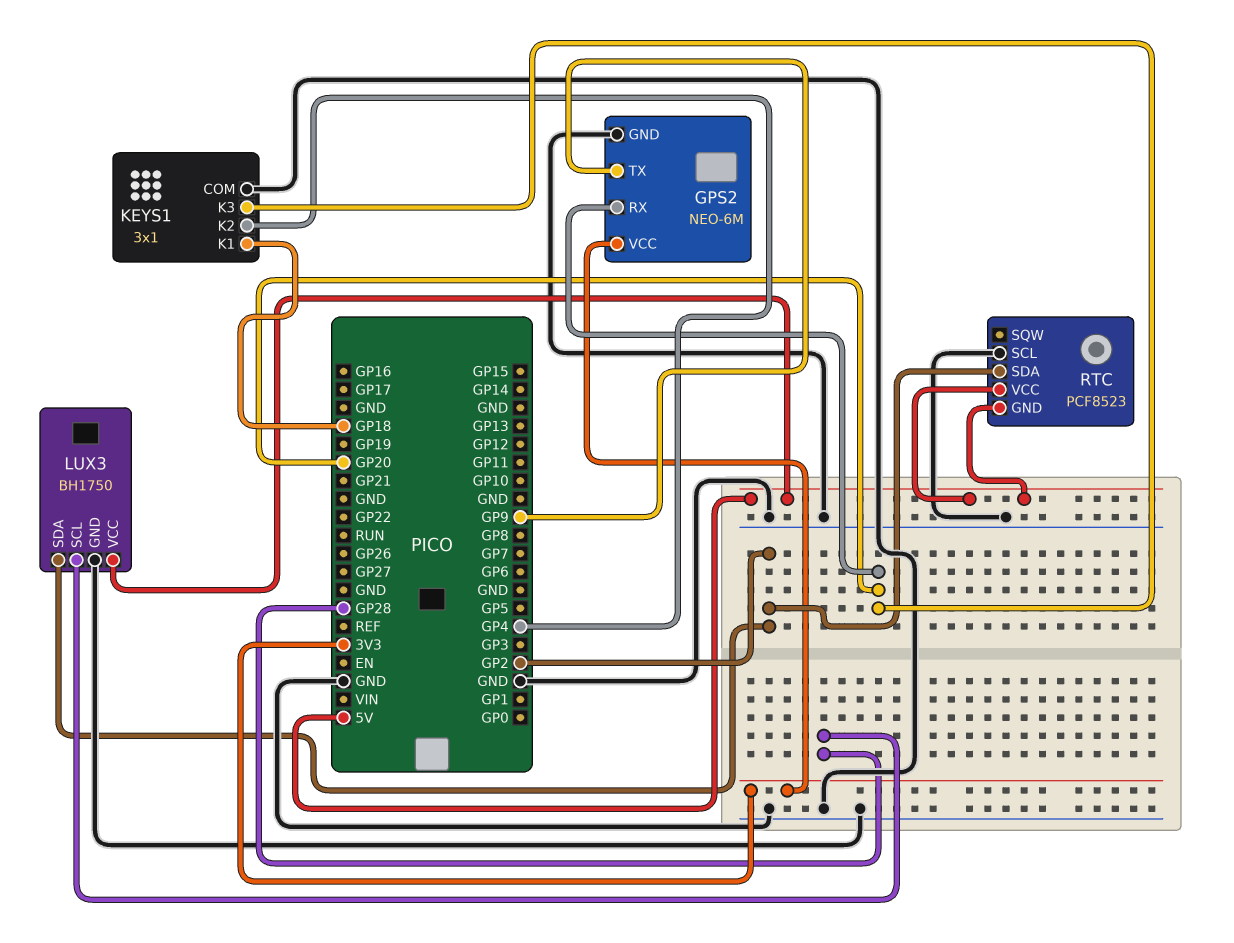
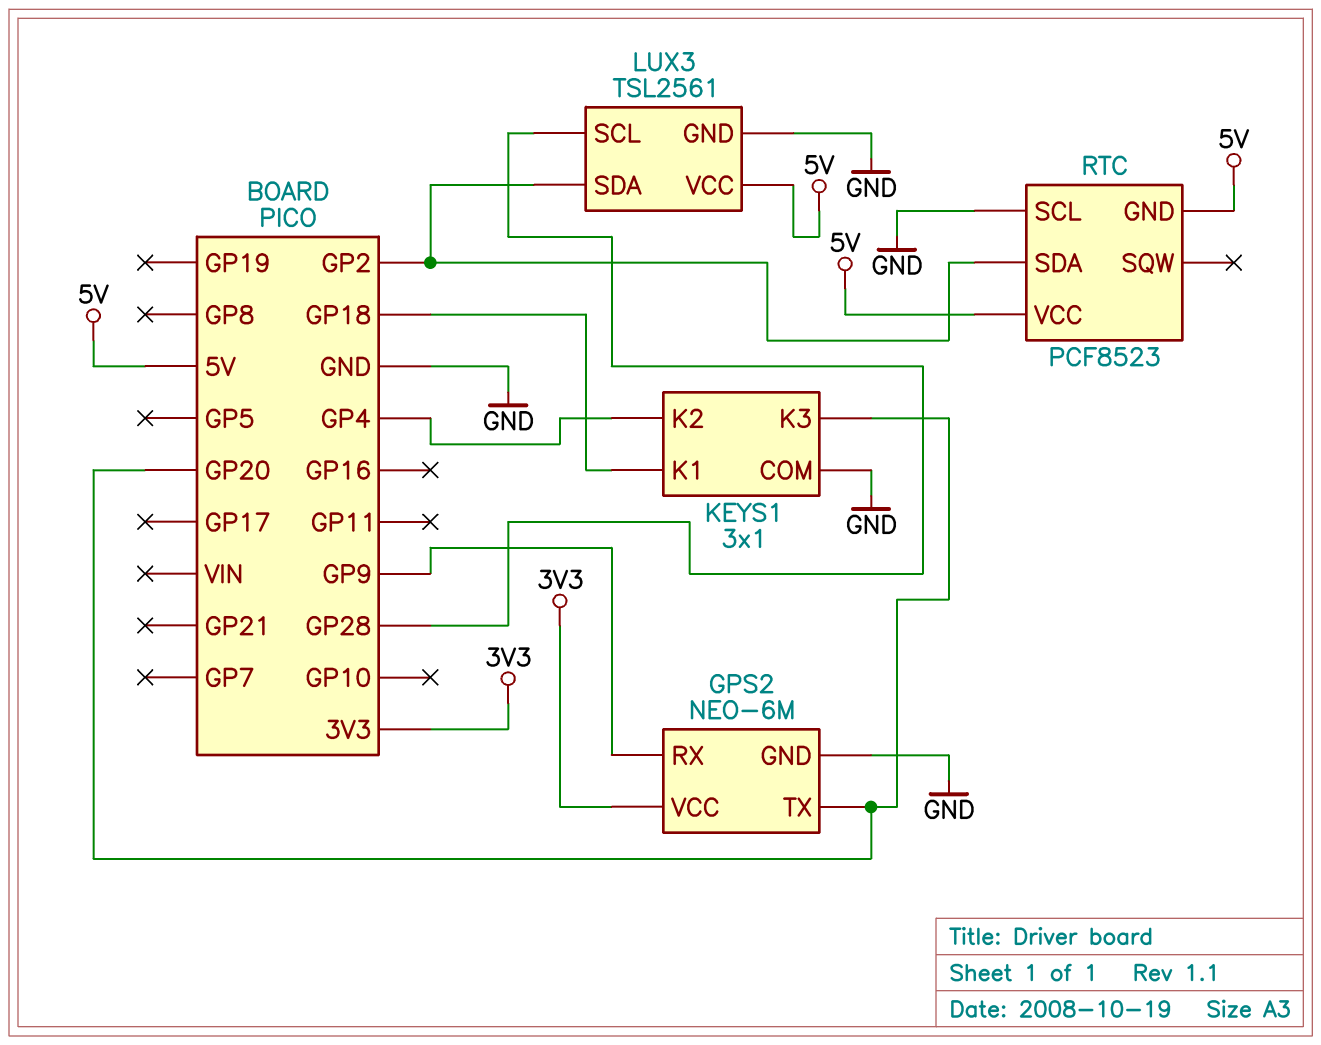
GPS2 pin RX: GP20 -> GP9
GPS2 pin TX: GP9 -> GP20
LUX3: BH1750 -> TSL2561

